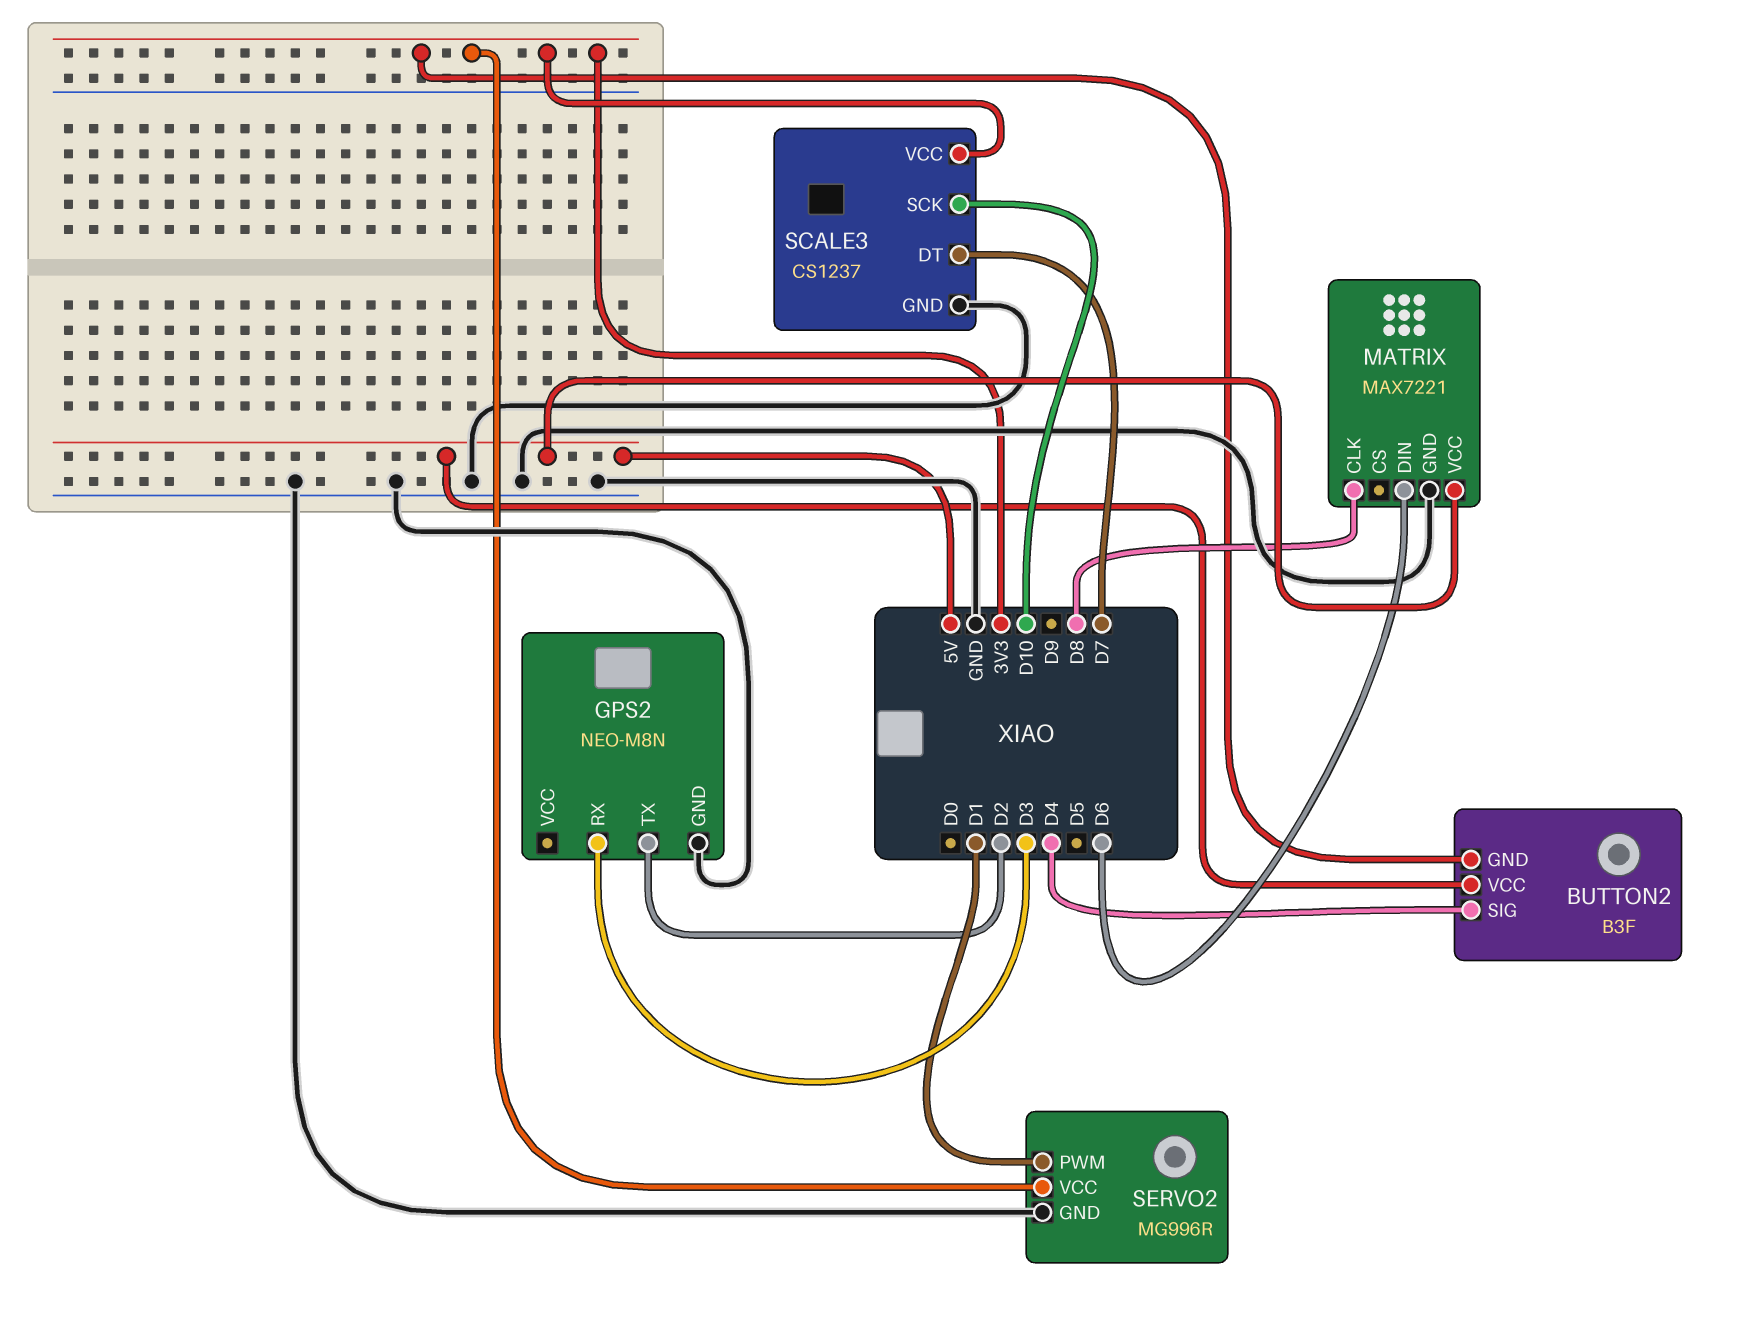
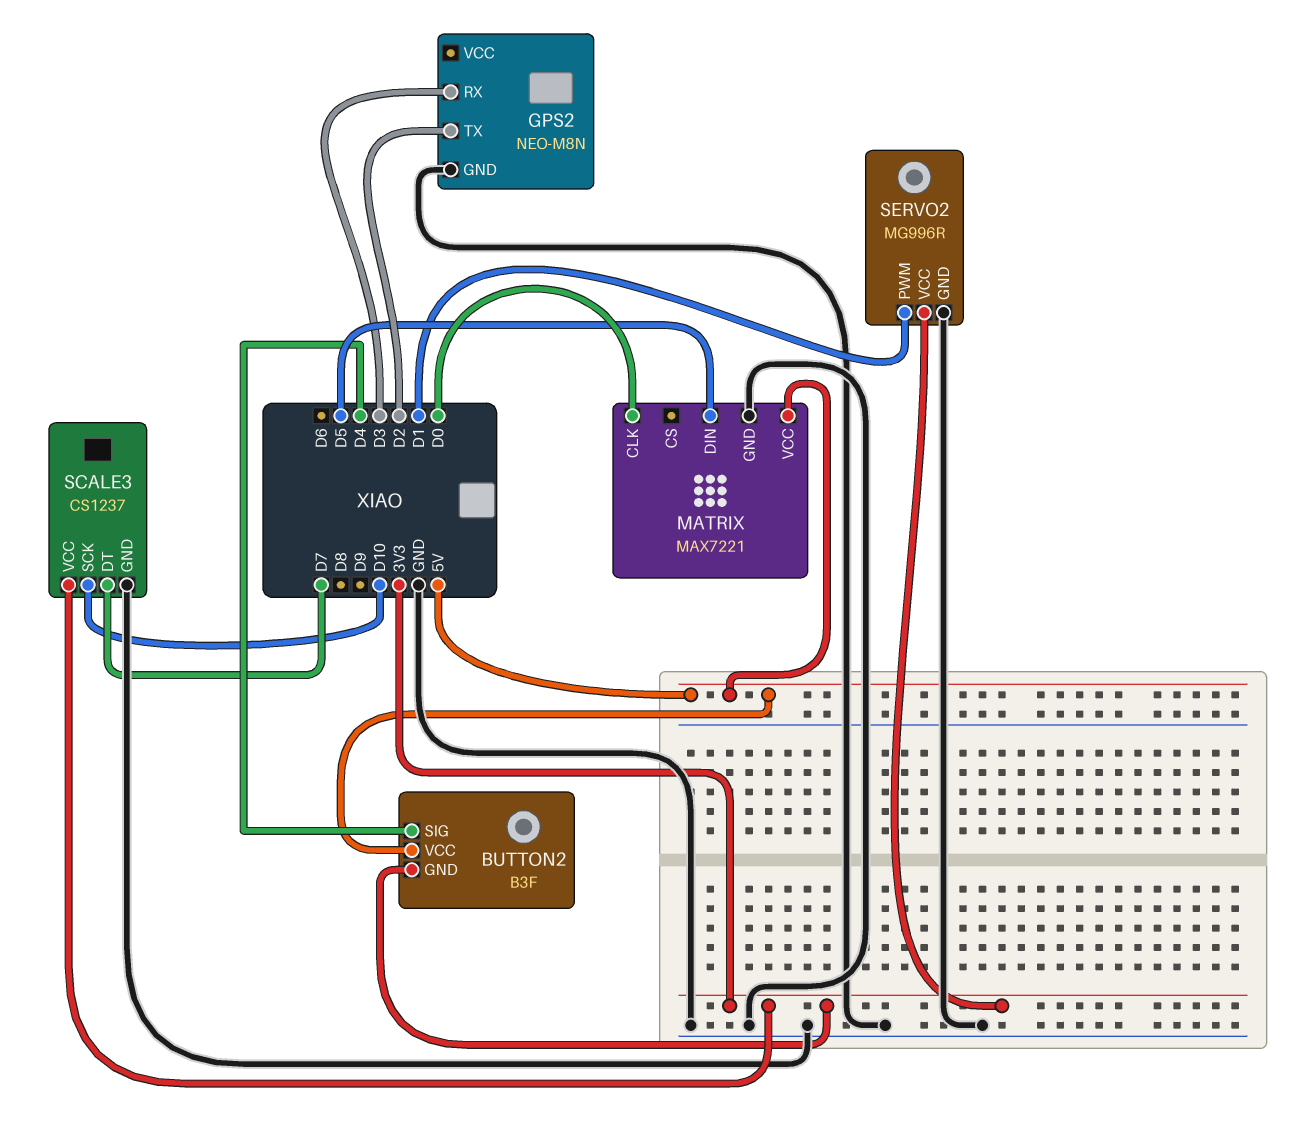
MATRIX pin CLK: D8 -> D0
MATRIX pin DIN: D6 -> D5

